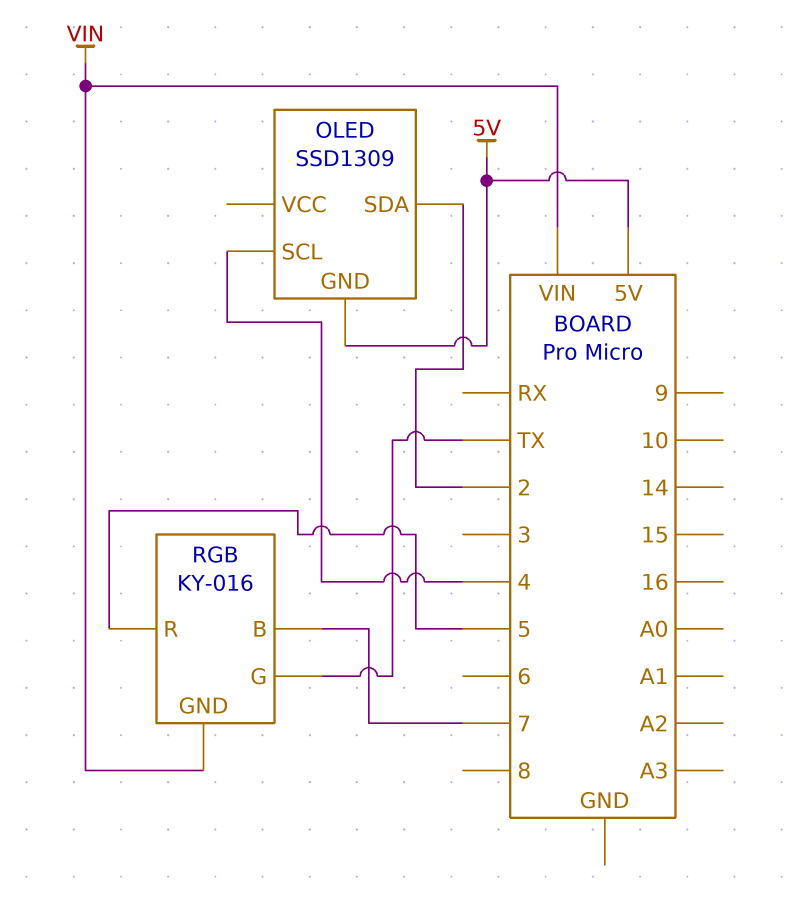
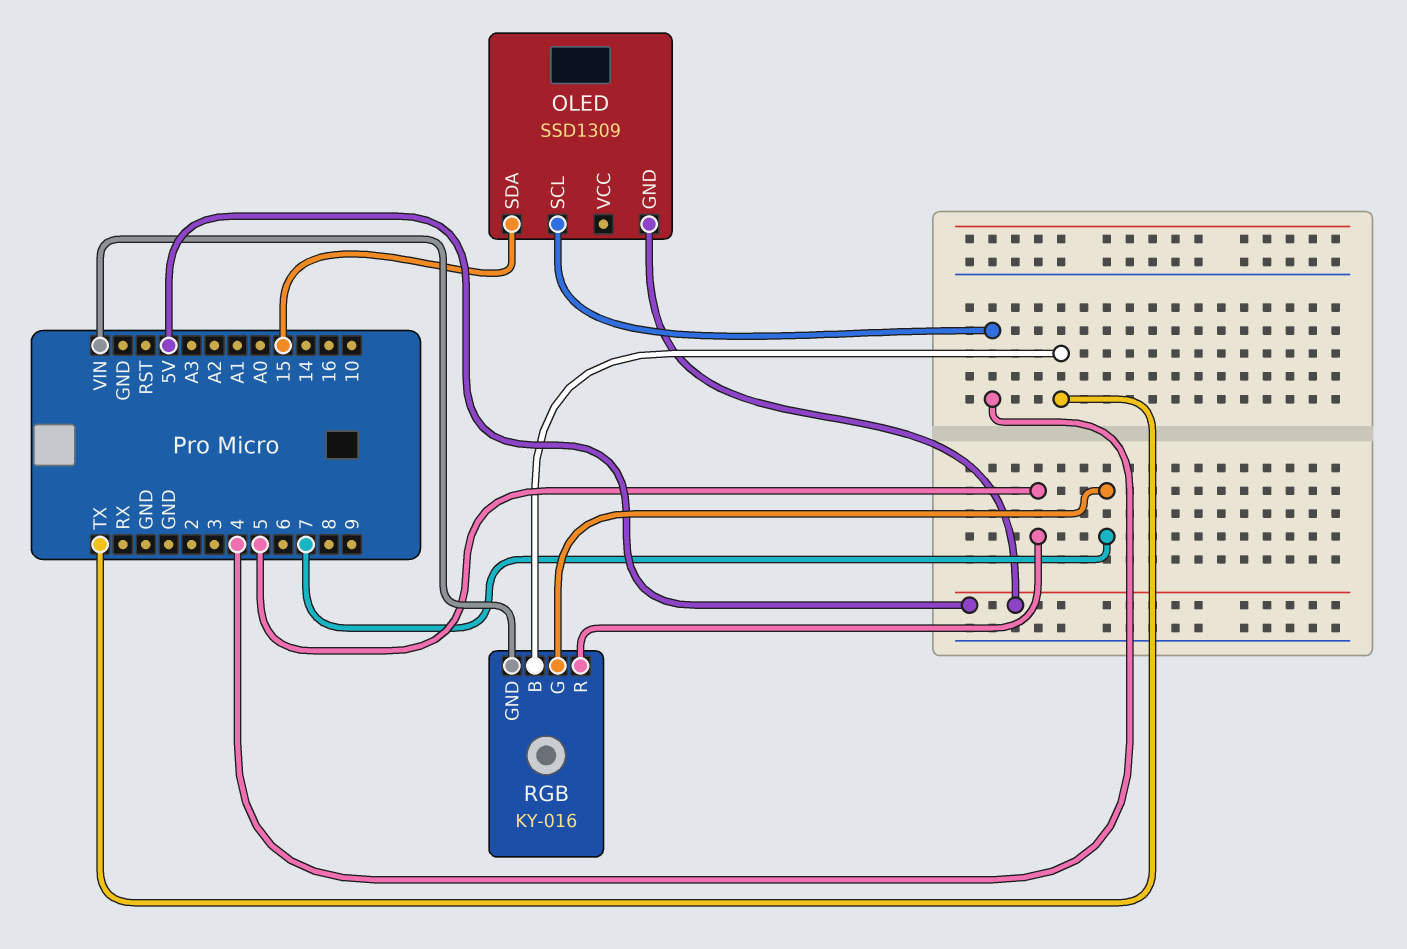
OLED pin SDA: 2 -> 15
RGB pin B: 7 -> TX
RGB pin G: TX -> 7

